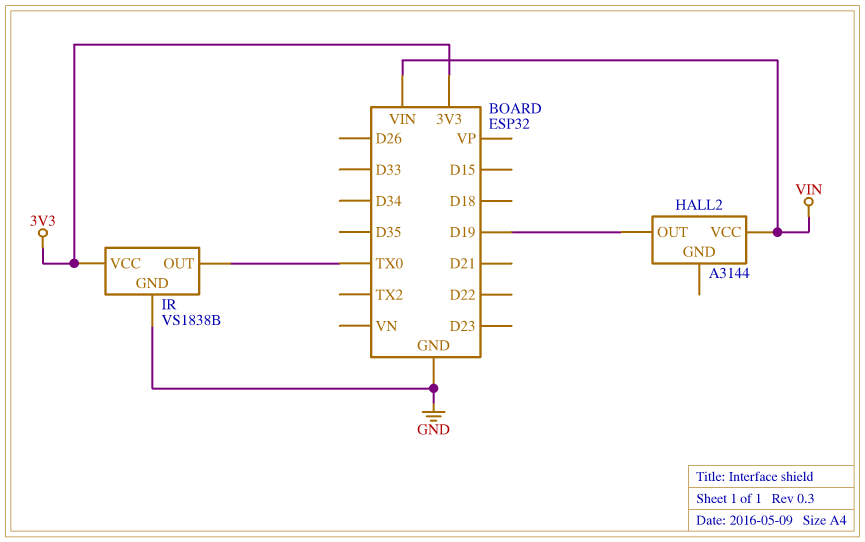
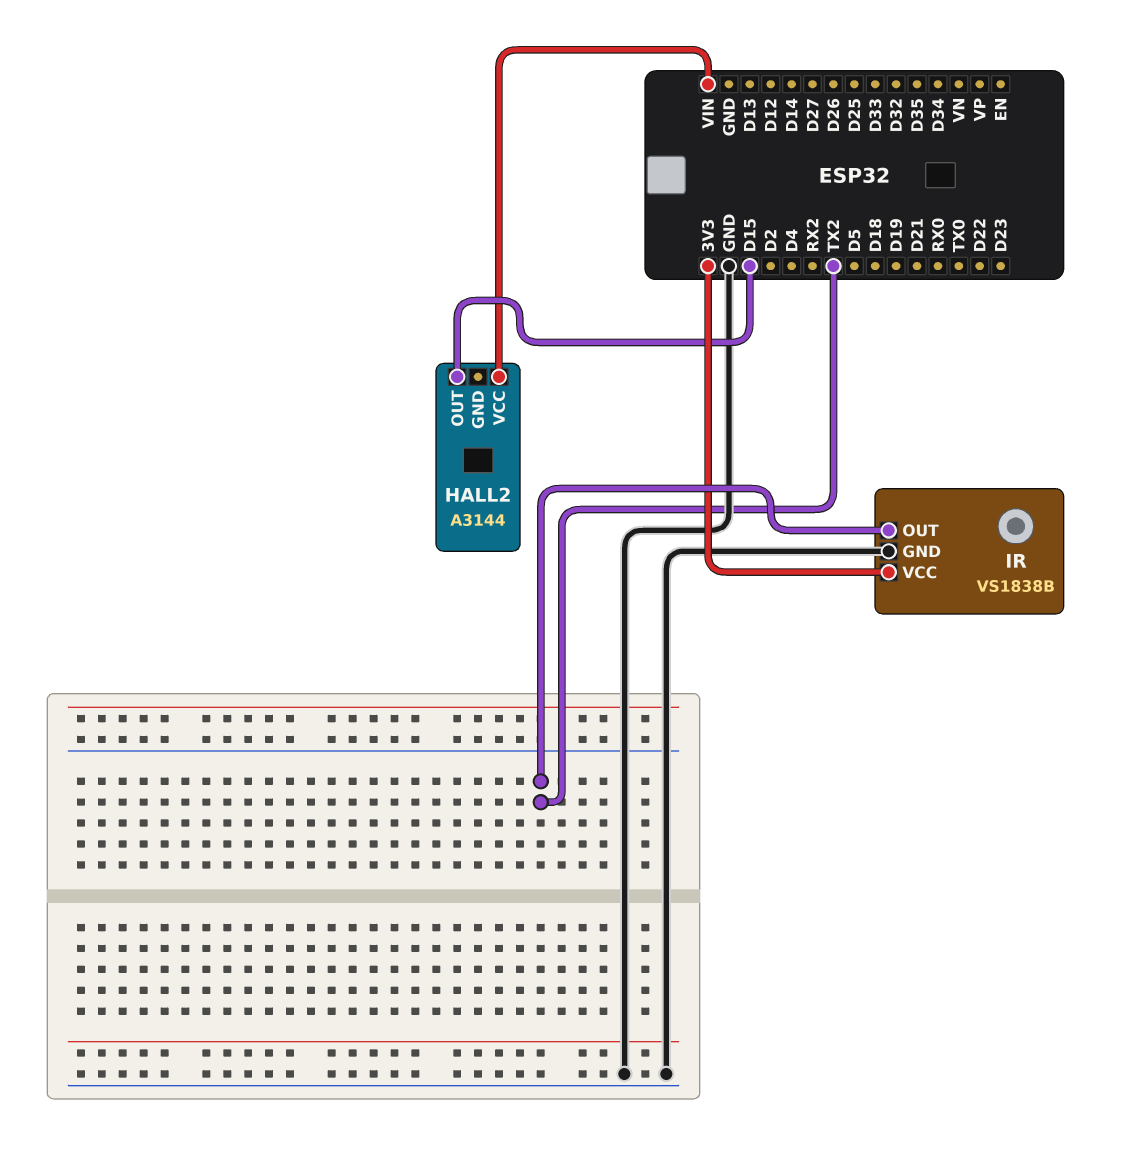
HALL2 pin OUT: D19 -> D15
IR pin OUT: TX0 -> TX2

